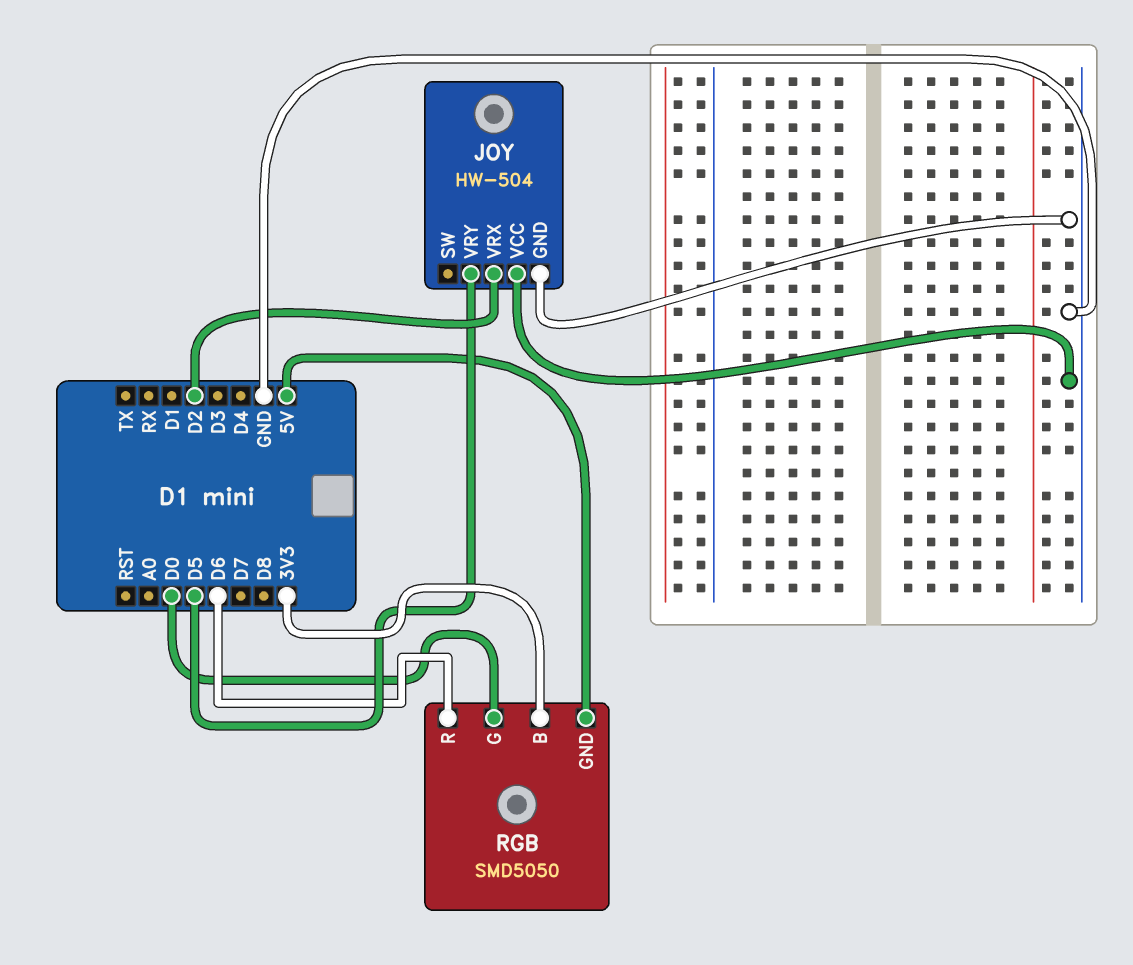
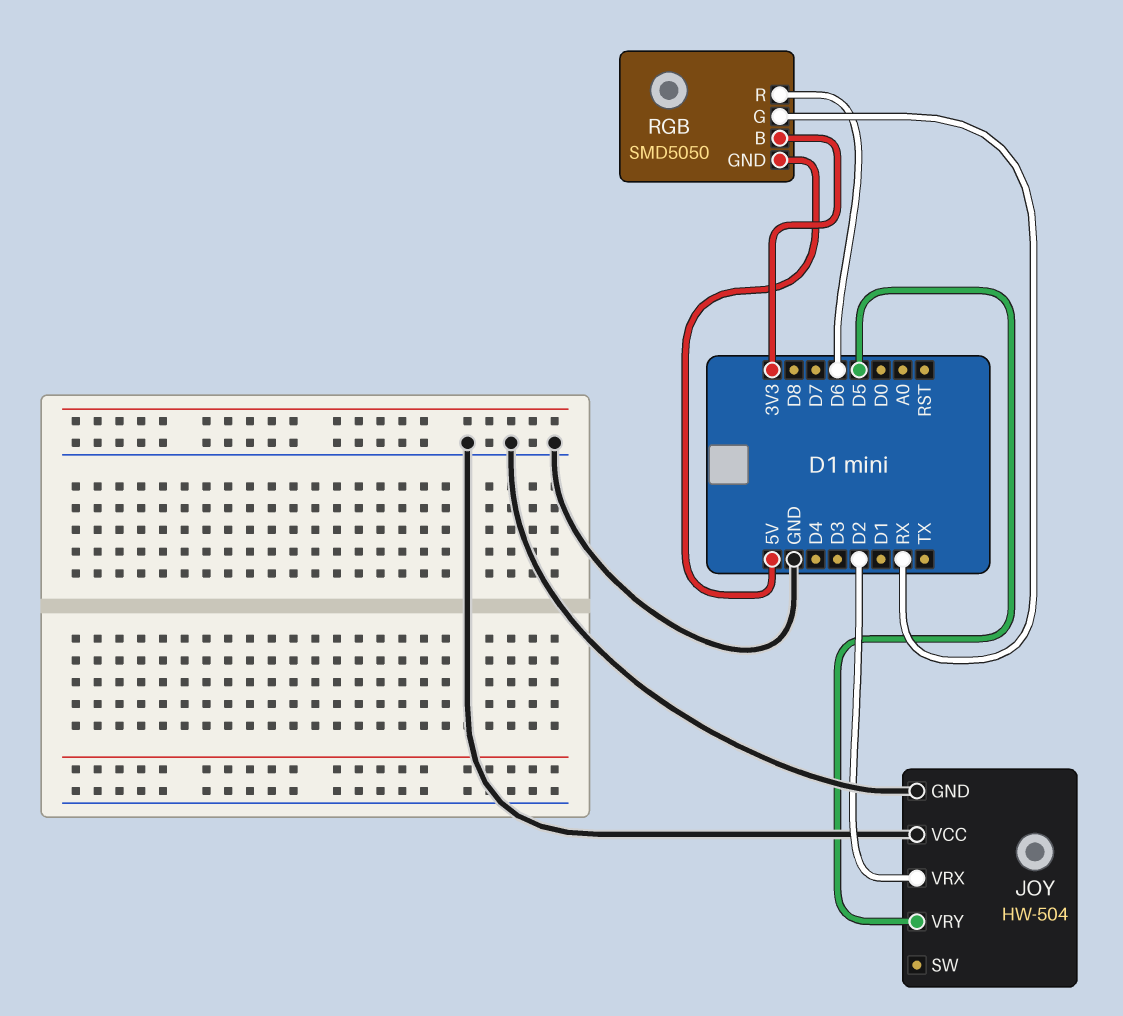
RGB pin G: D0 -> RX

